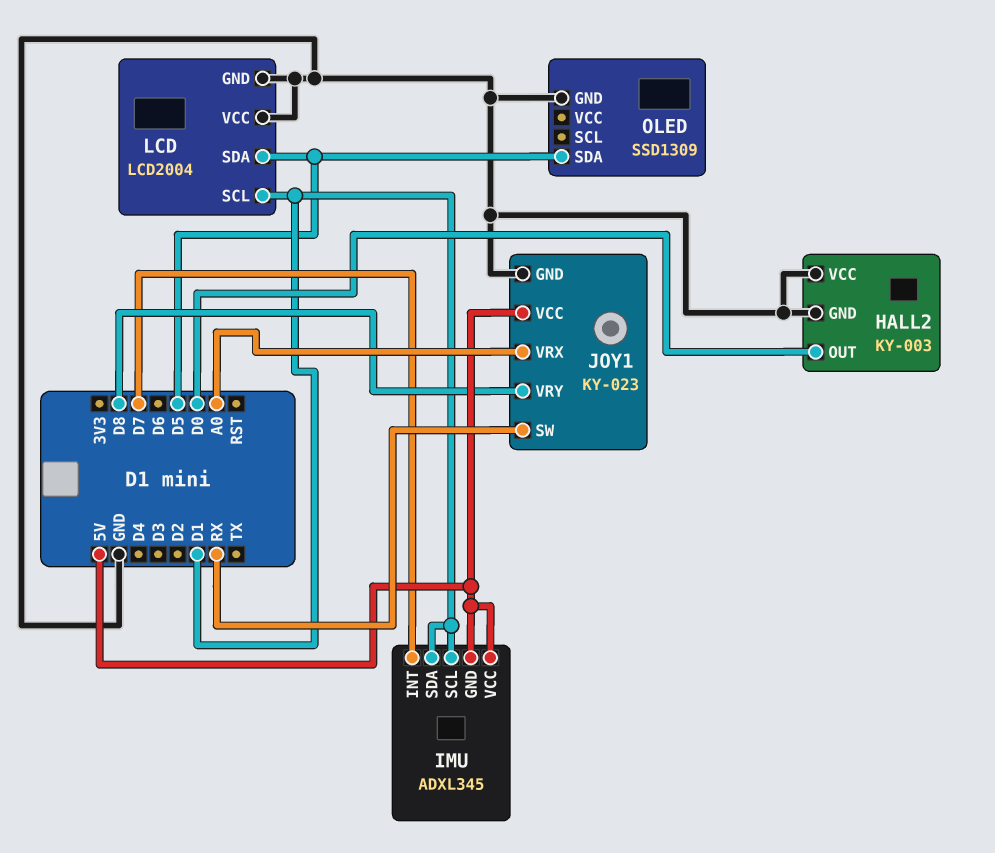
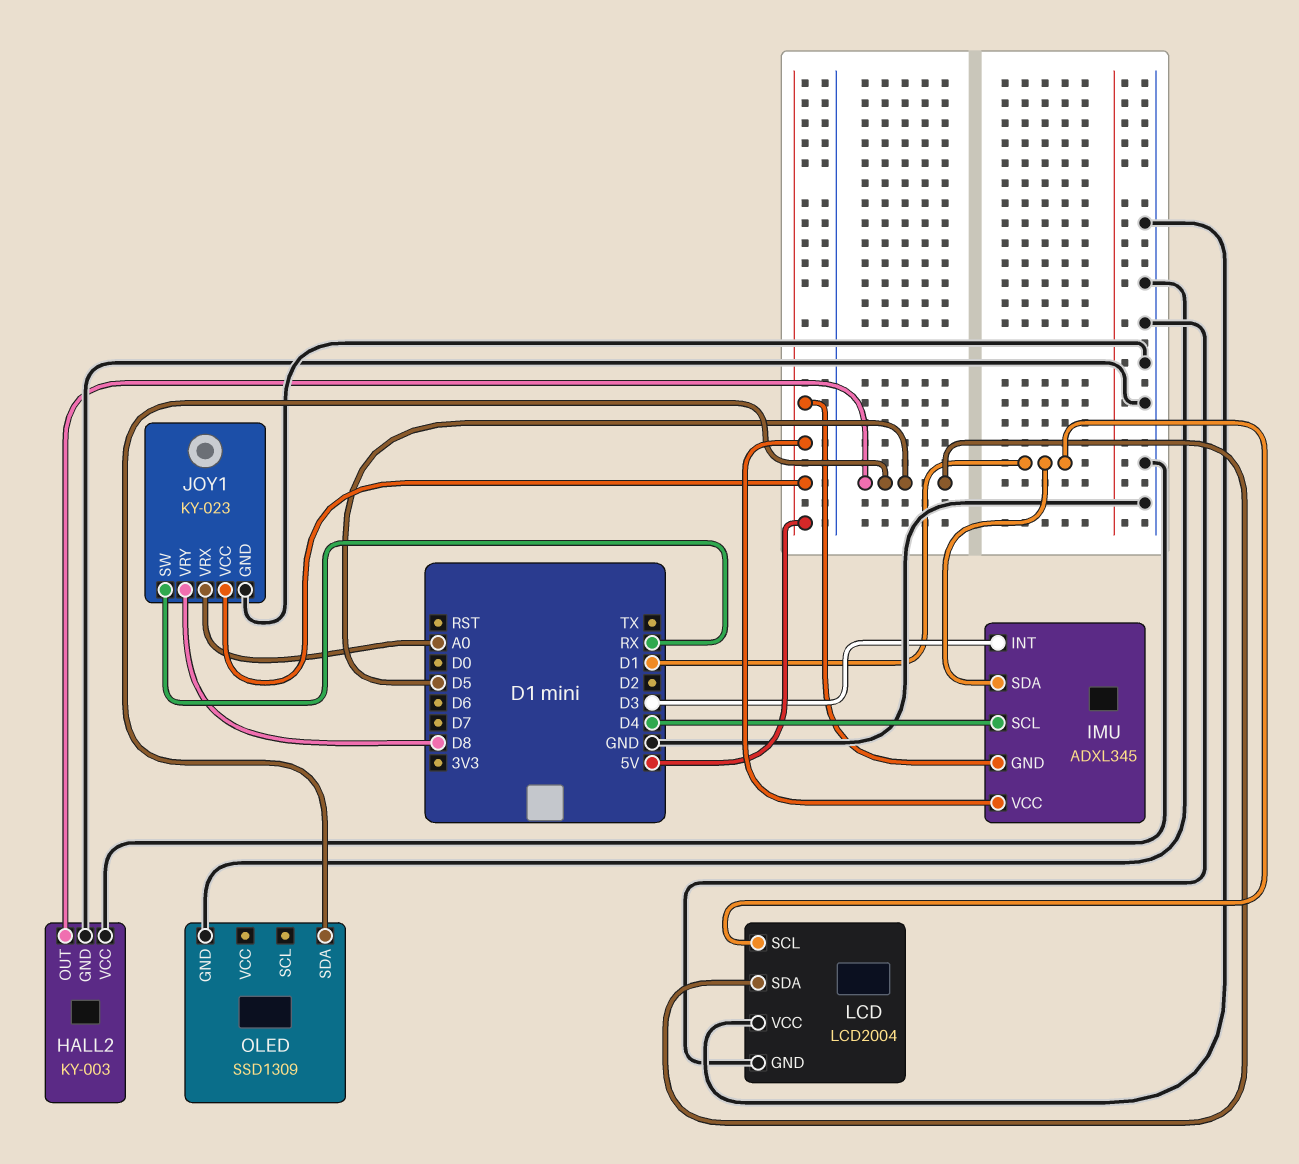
HALL2 pin OUT: D0 -> D5
IMU pin INT: D7 -> D3
IMU pin SCL: D1 -> D4

